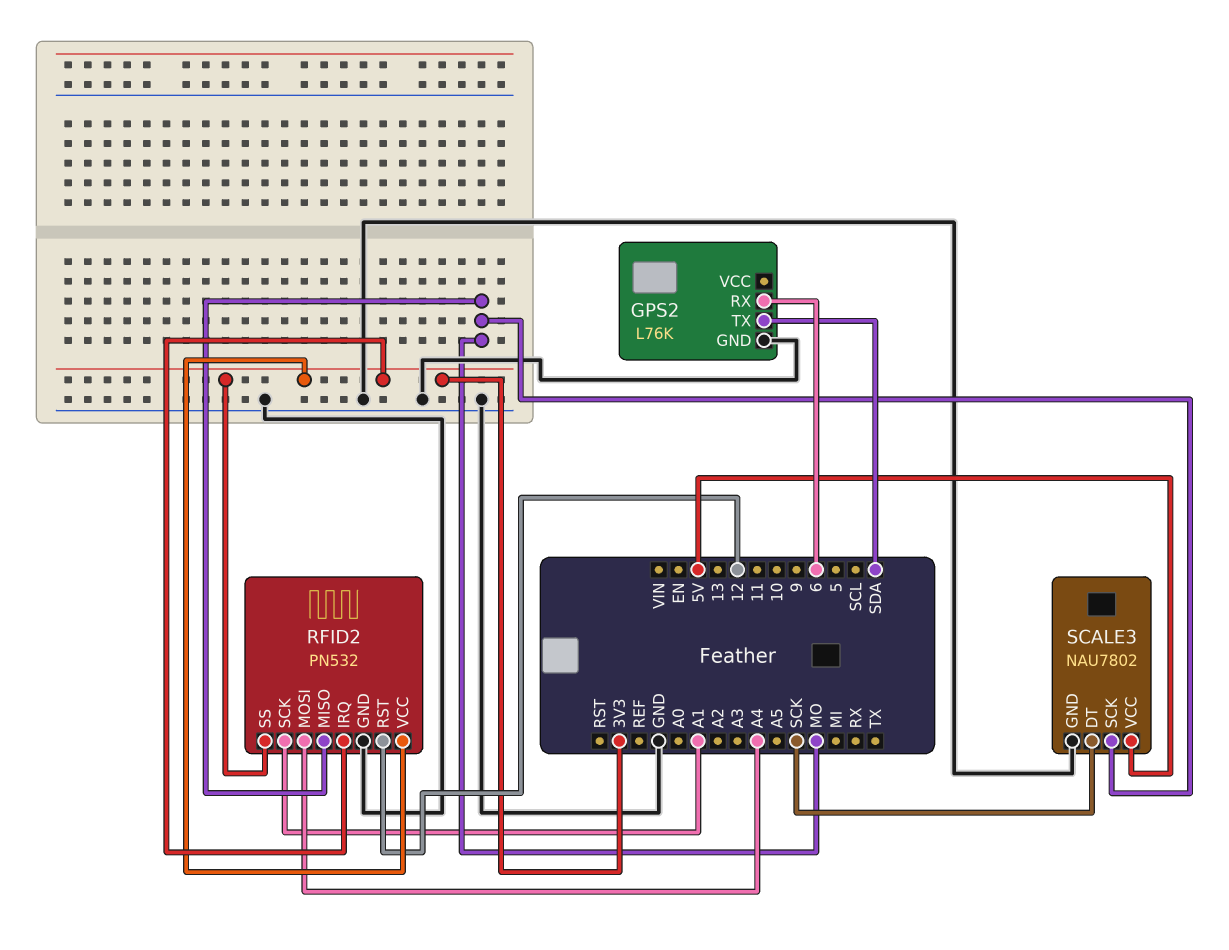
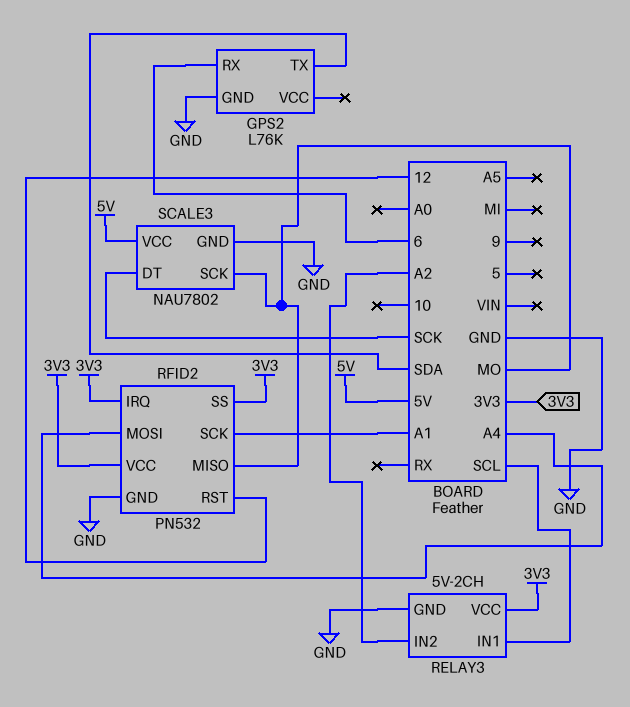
RELAY3: none -> 5V-2CH
RELAY3 pin GND: none -> GND
RELAY3 pin IN1: none -> SCL
RELAY3 pin IN2: none -> A2
RELAY3 pin VCC: none -> 3V3

